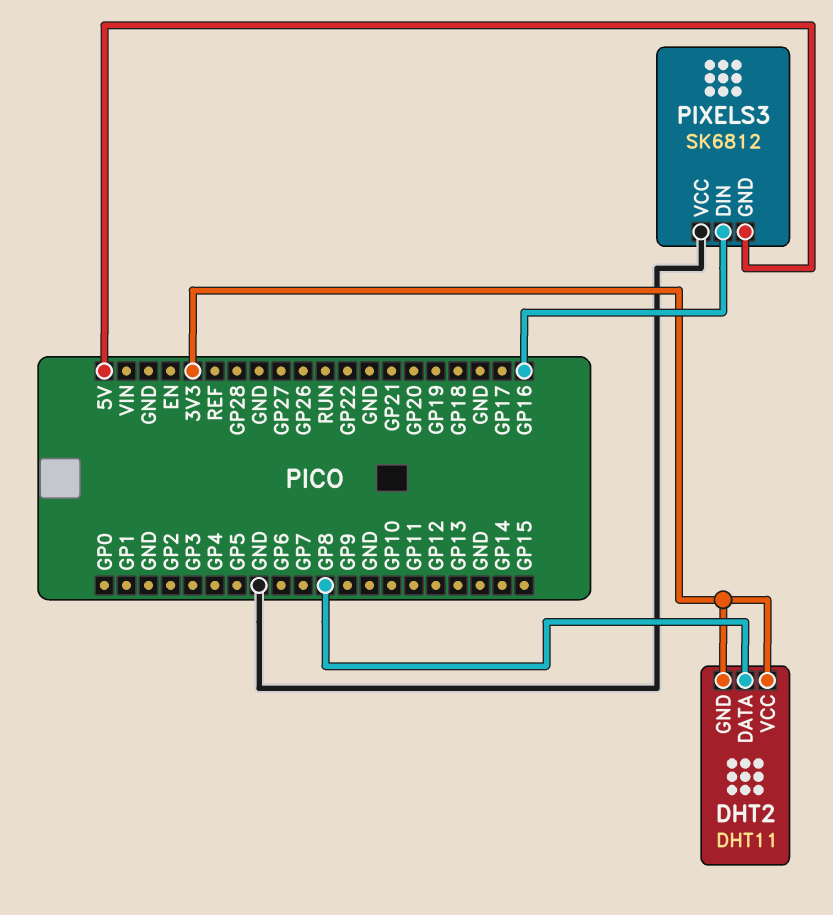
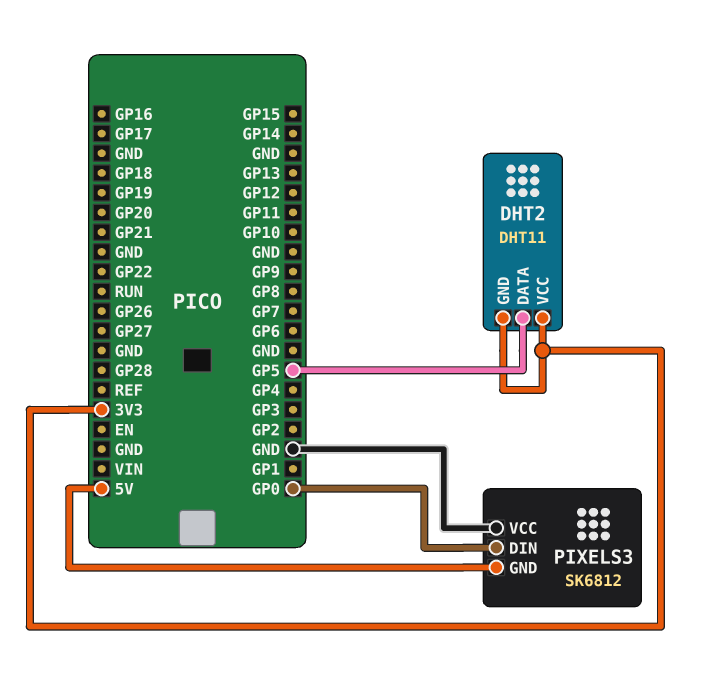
DHT2 pin DATA: GP8 -> GP5
PIXELS3 pin DIN: GP16 -> GP0

